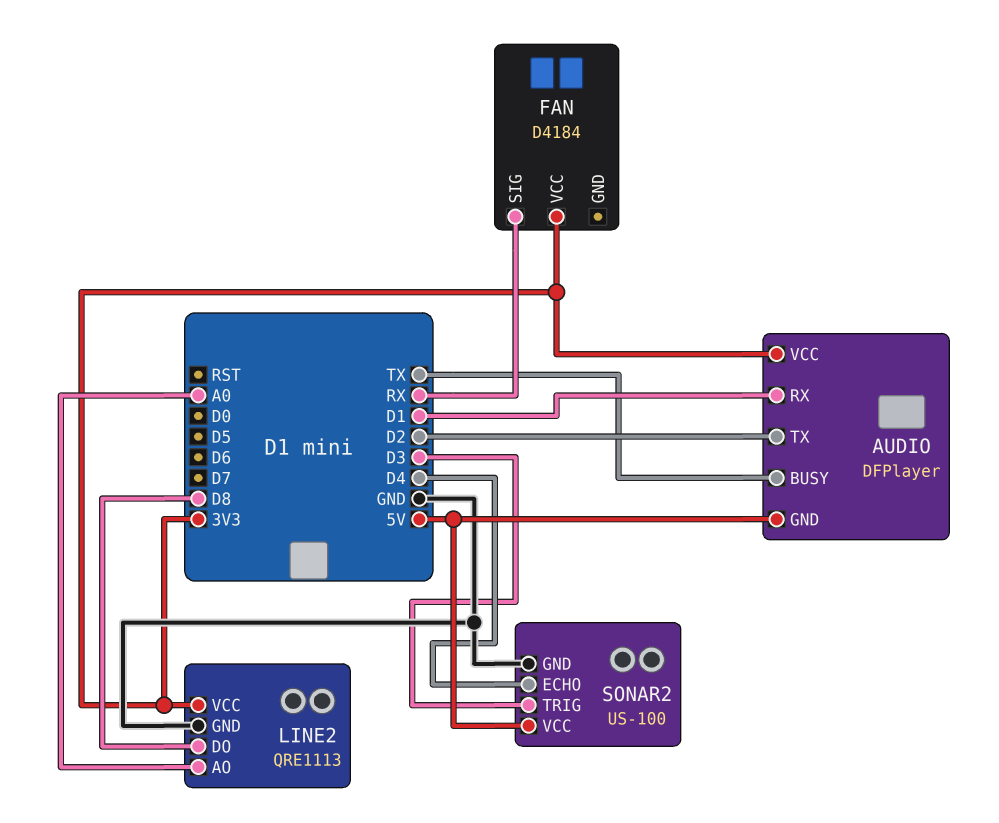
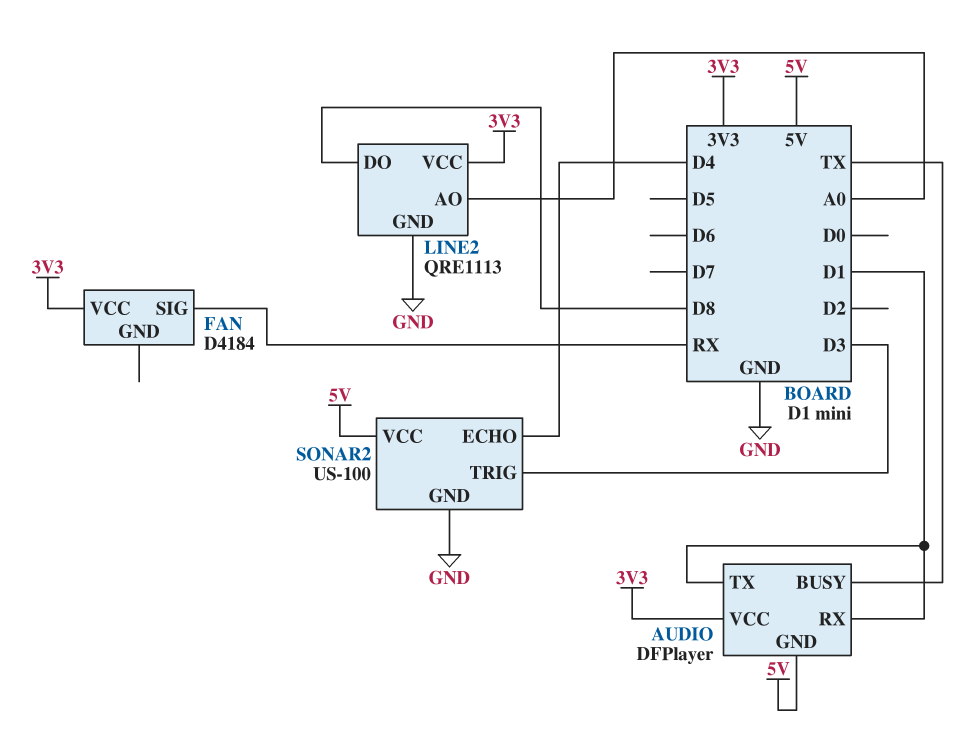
AUDIO pin TX: D2 -> D1

